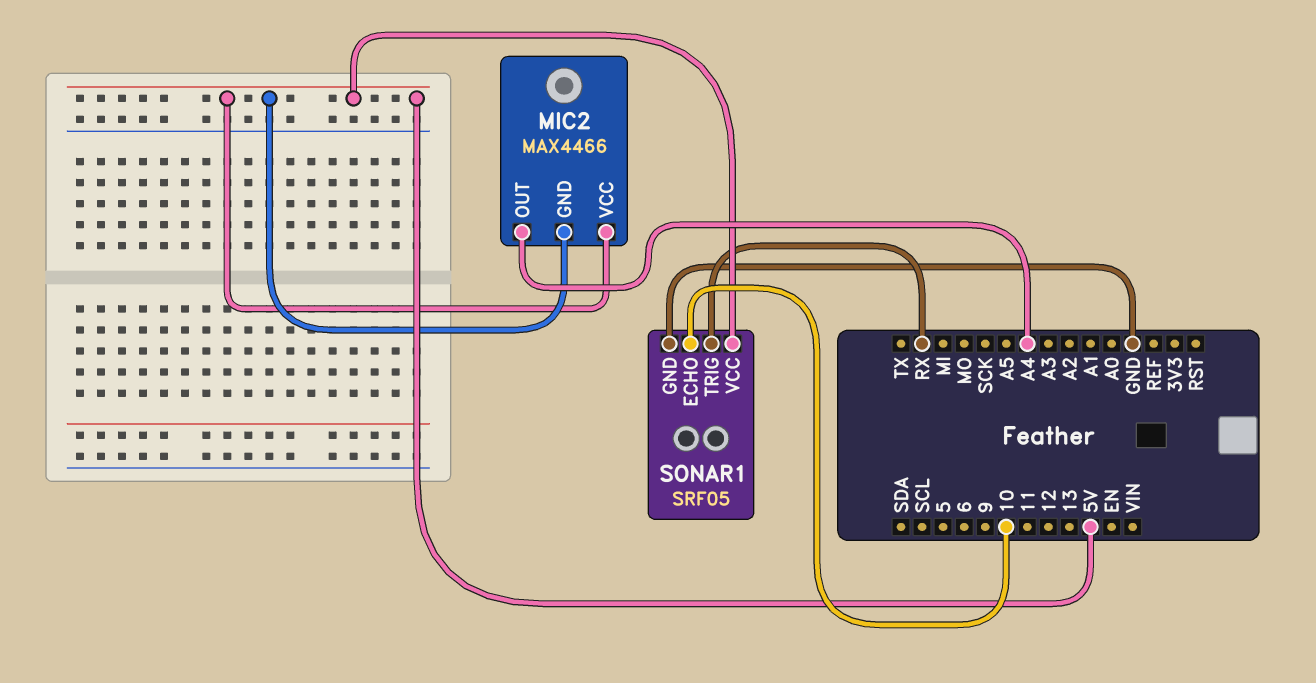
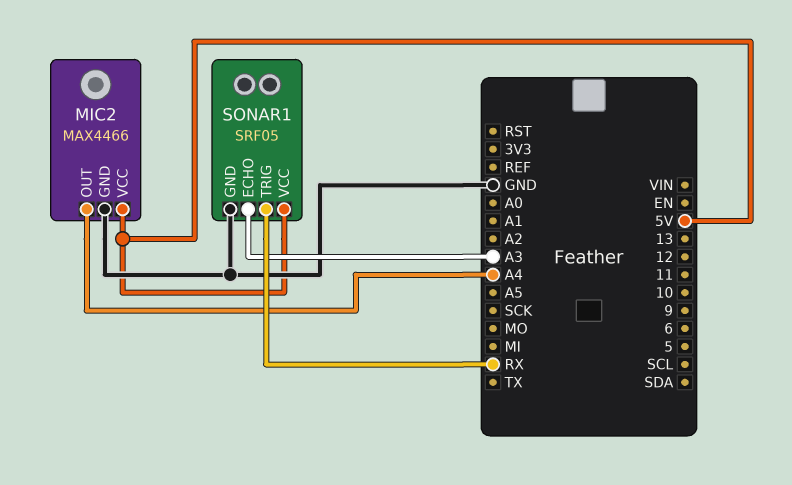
MIC2 pin GND: 5V -> GND
SONAR1 pin ECHO: 10 -> A3

